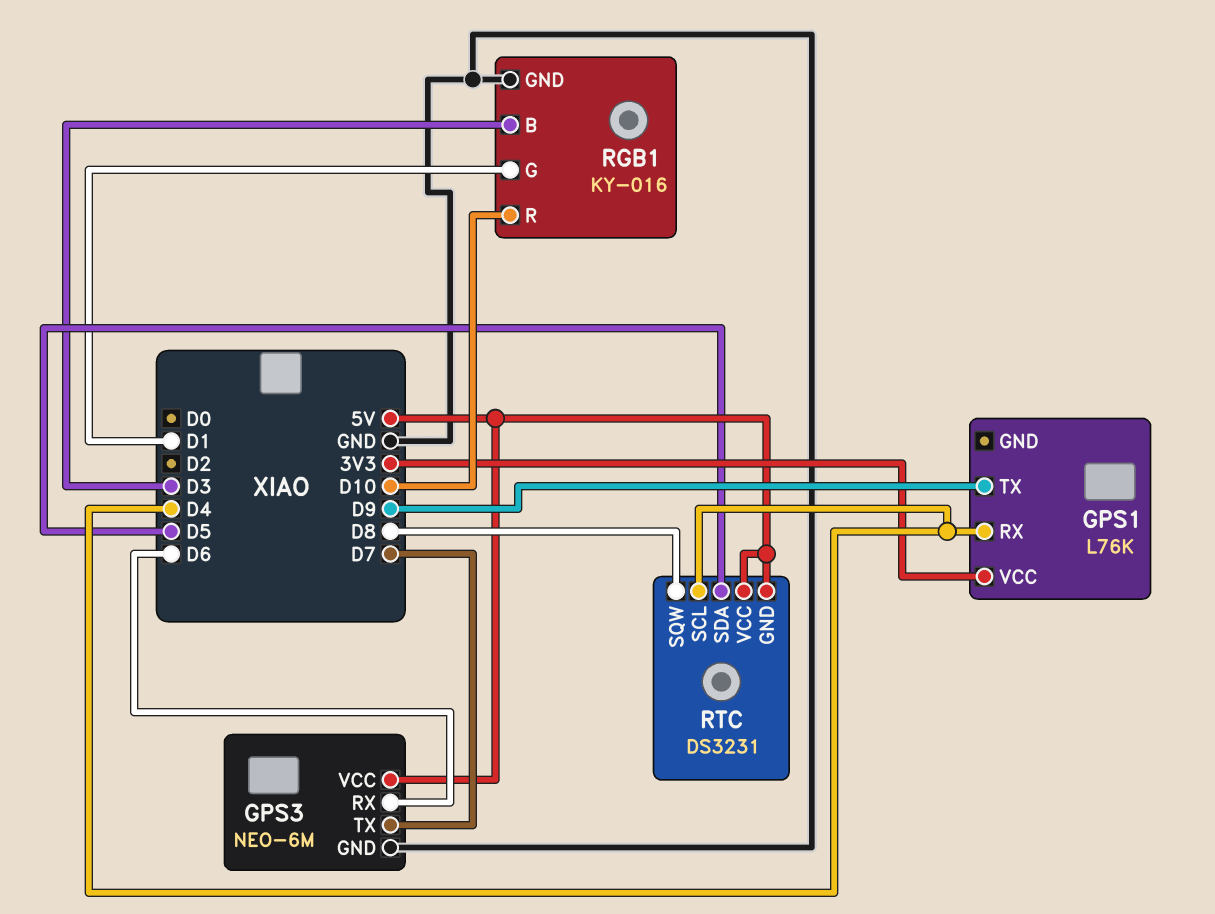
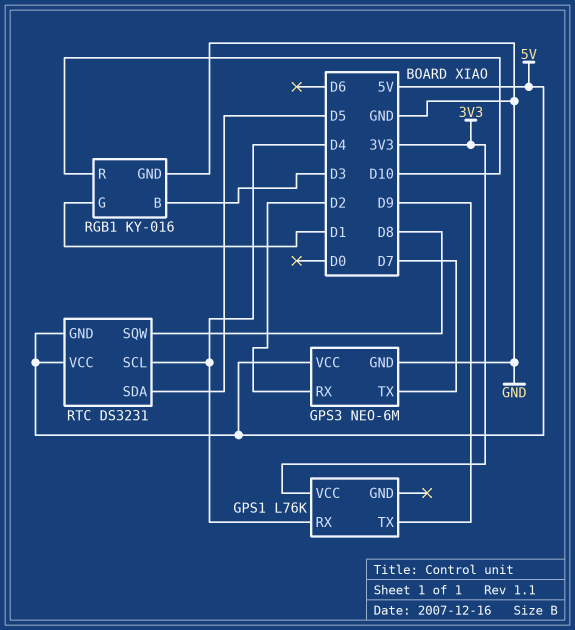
GPS3 pin RX: D6 -> D2

